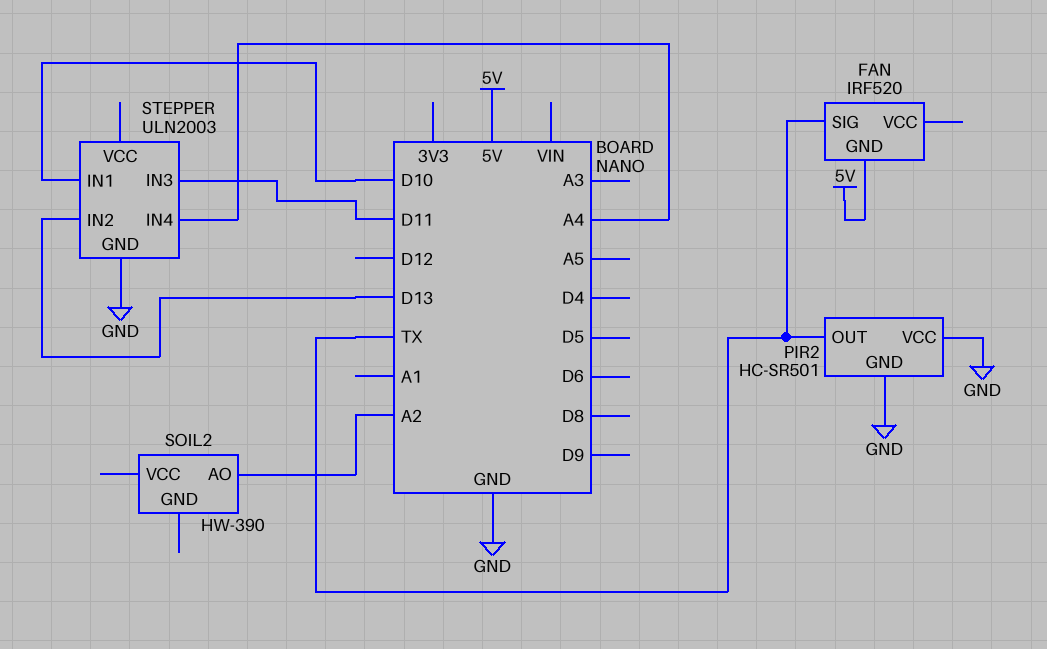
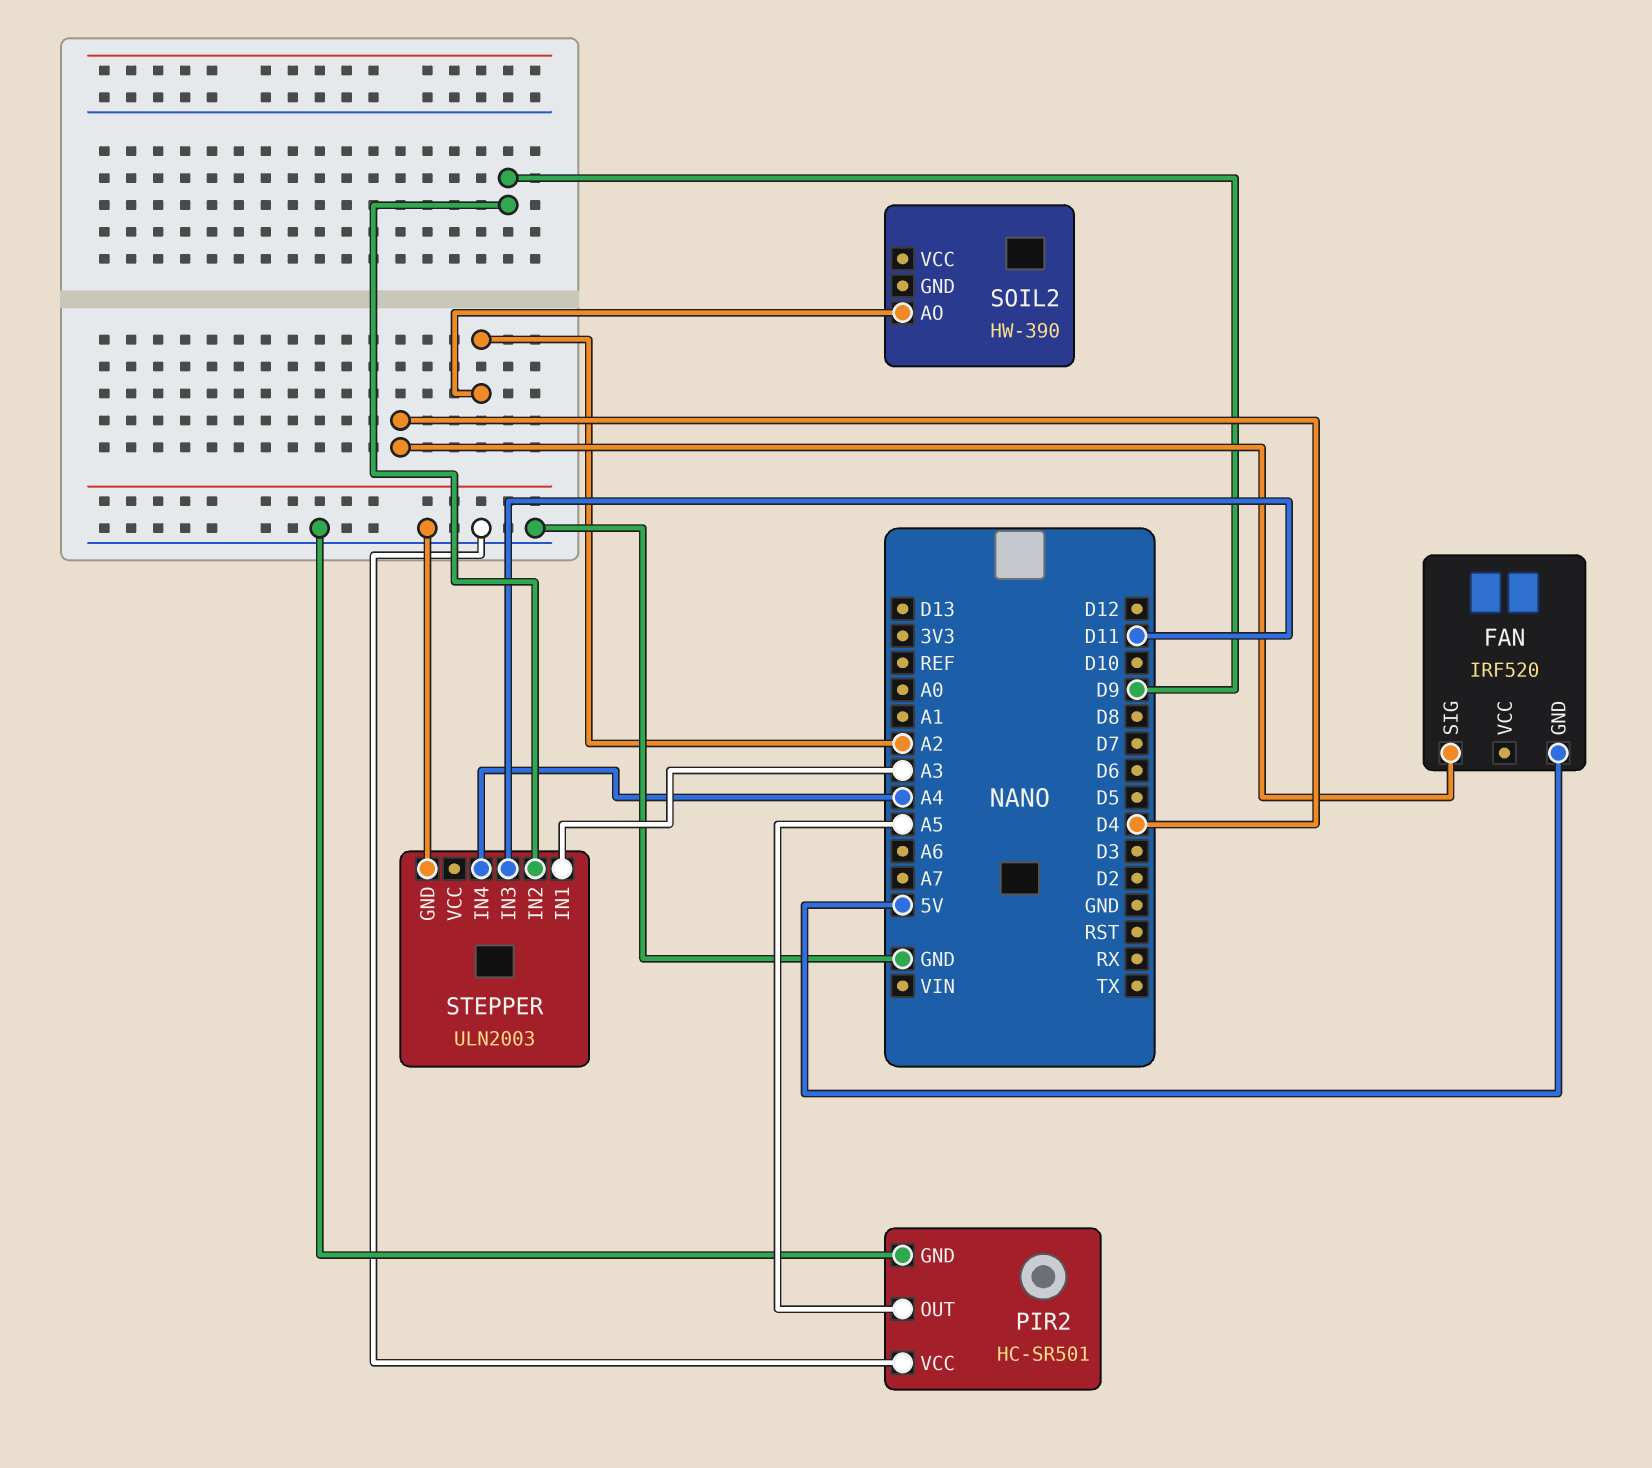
FAN pin SIG: TX -> D4
PIR2 pin OUT: TX -> A5
STEPPER pin IN1: D10 -> A3
STEPPER pin IN2: D13 -> D9

